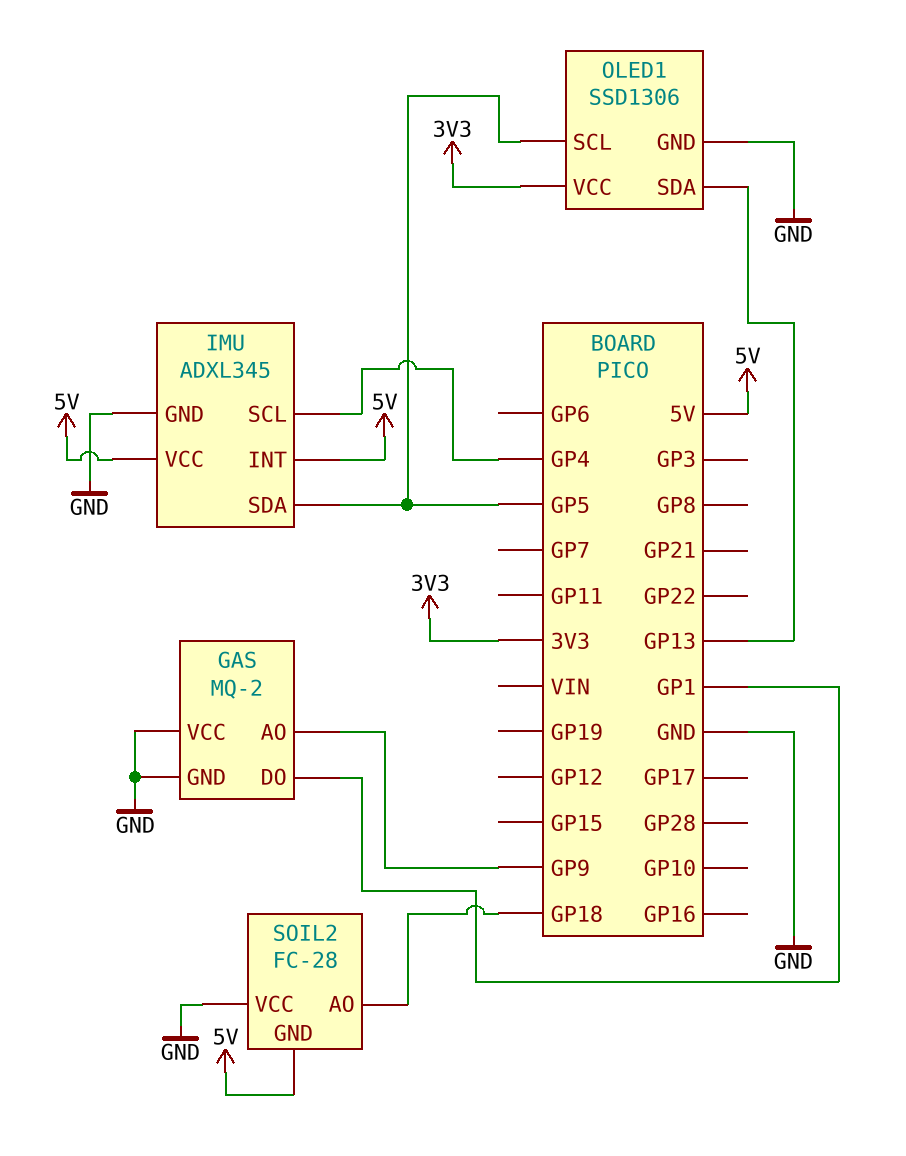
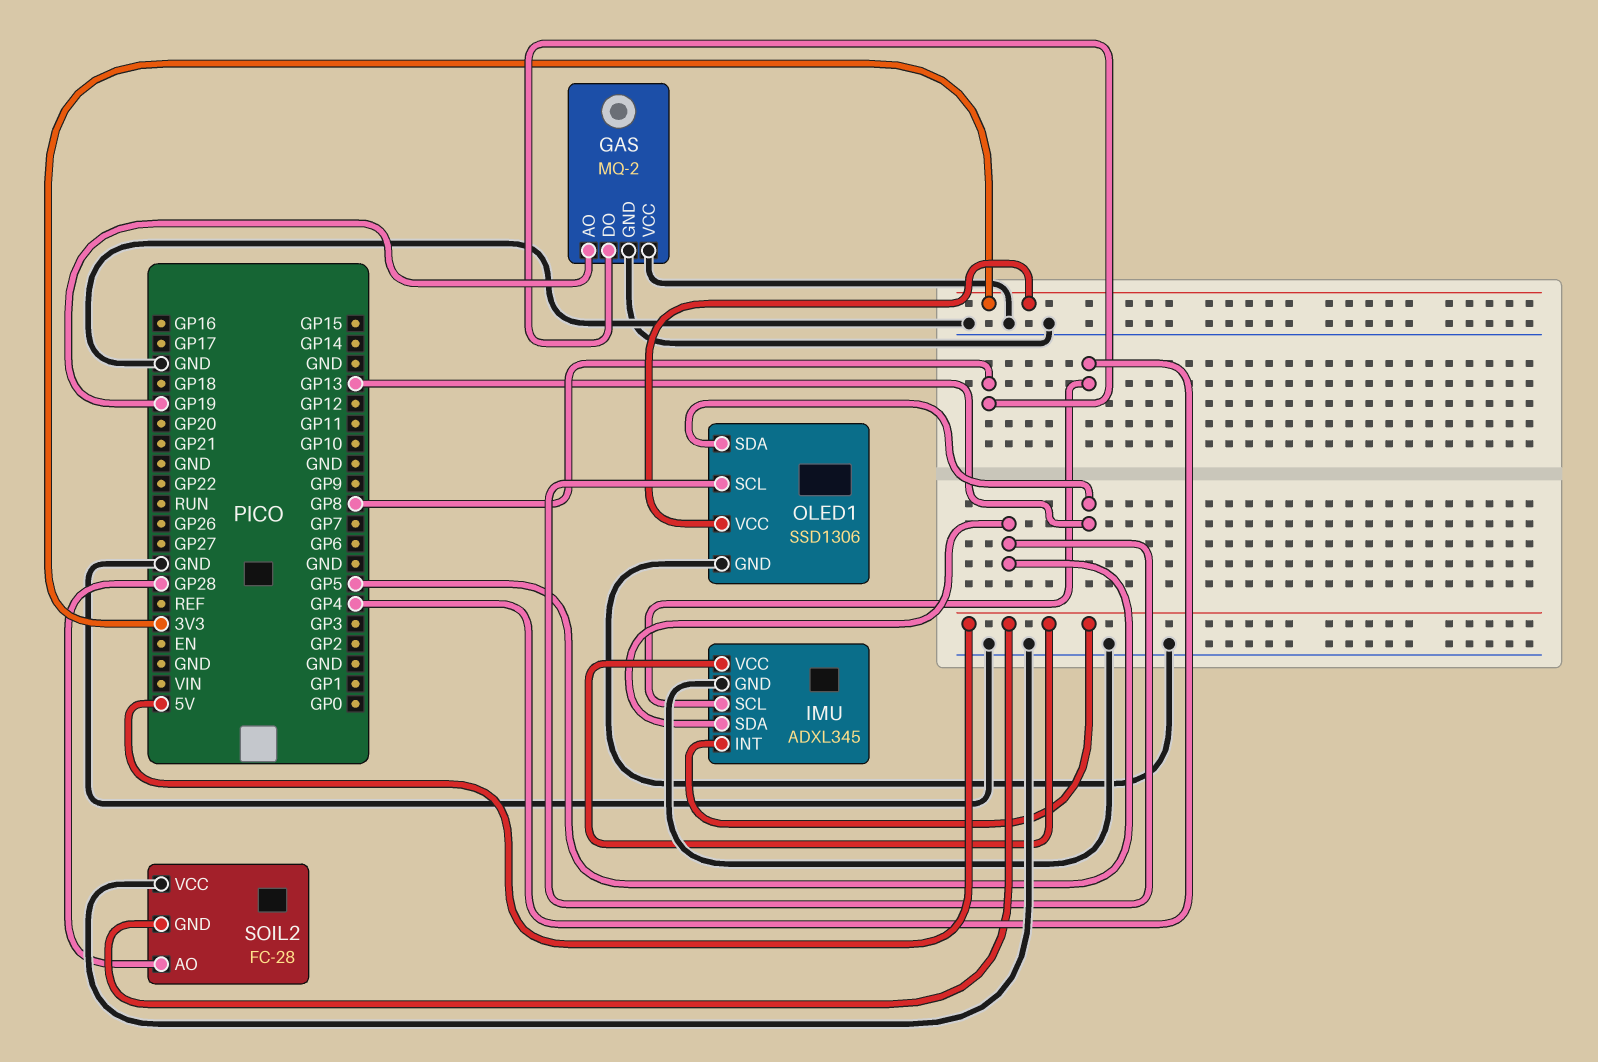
GAS pin AO: GP9 -> GP19
GAS pin DO: GP1 -> GP8
SOIL2 pin AO: GP18 -> GP28

